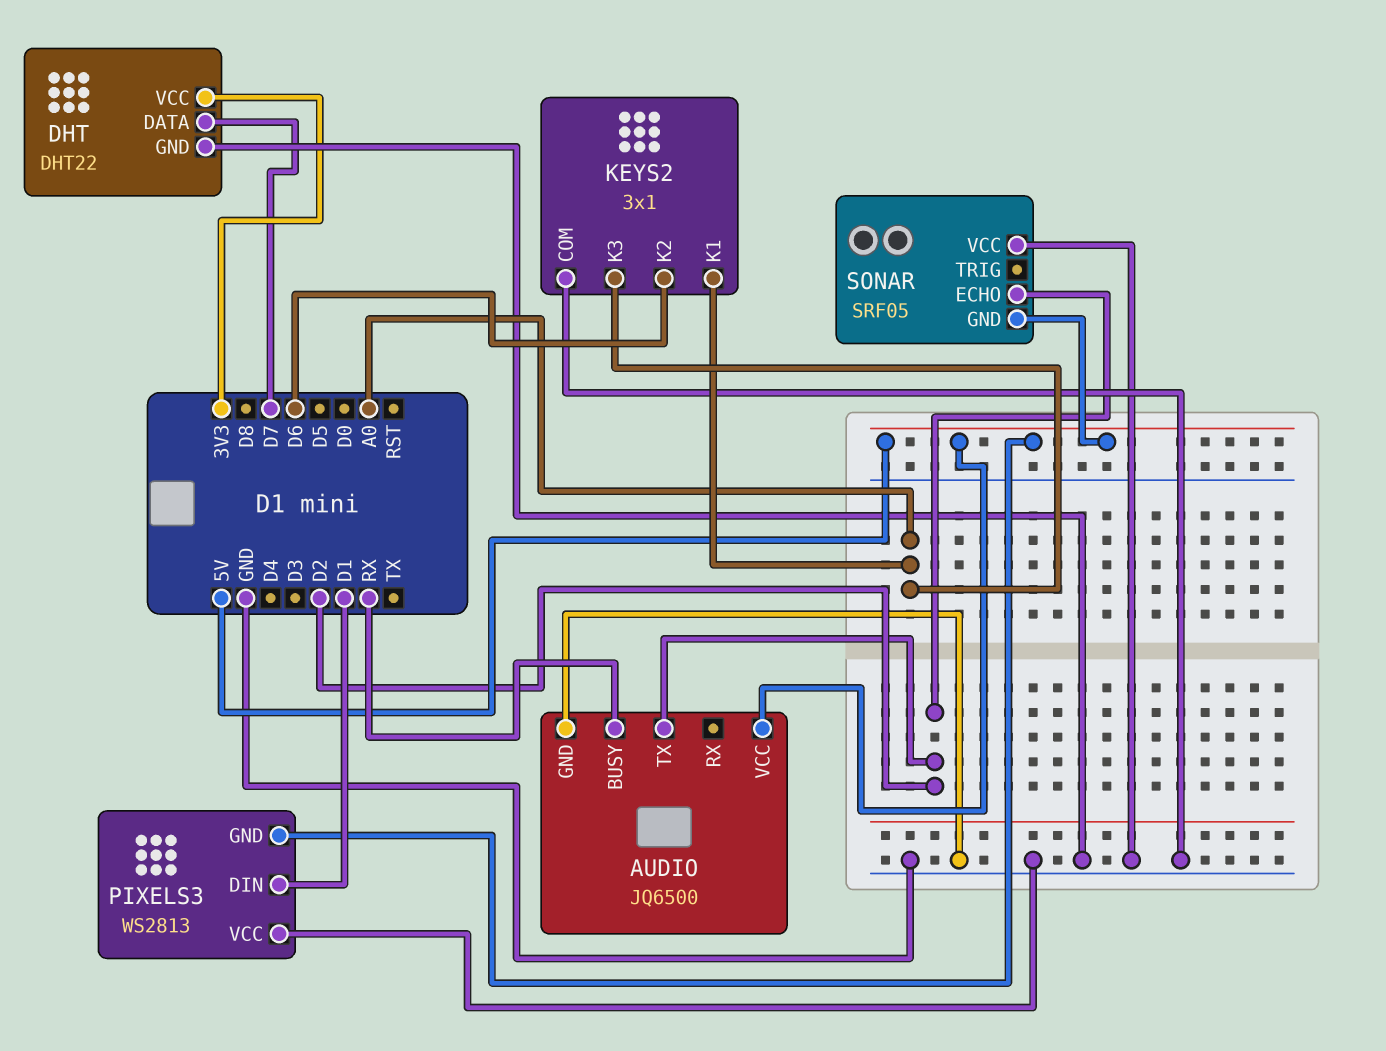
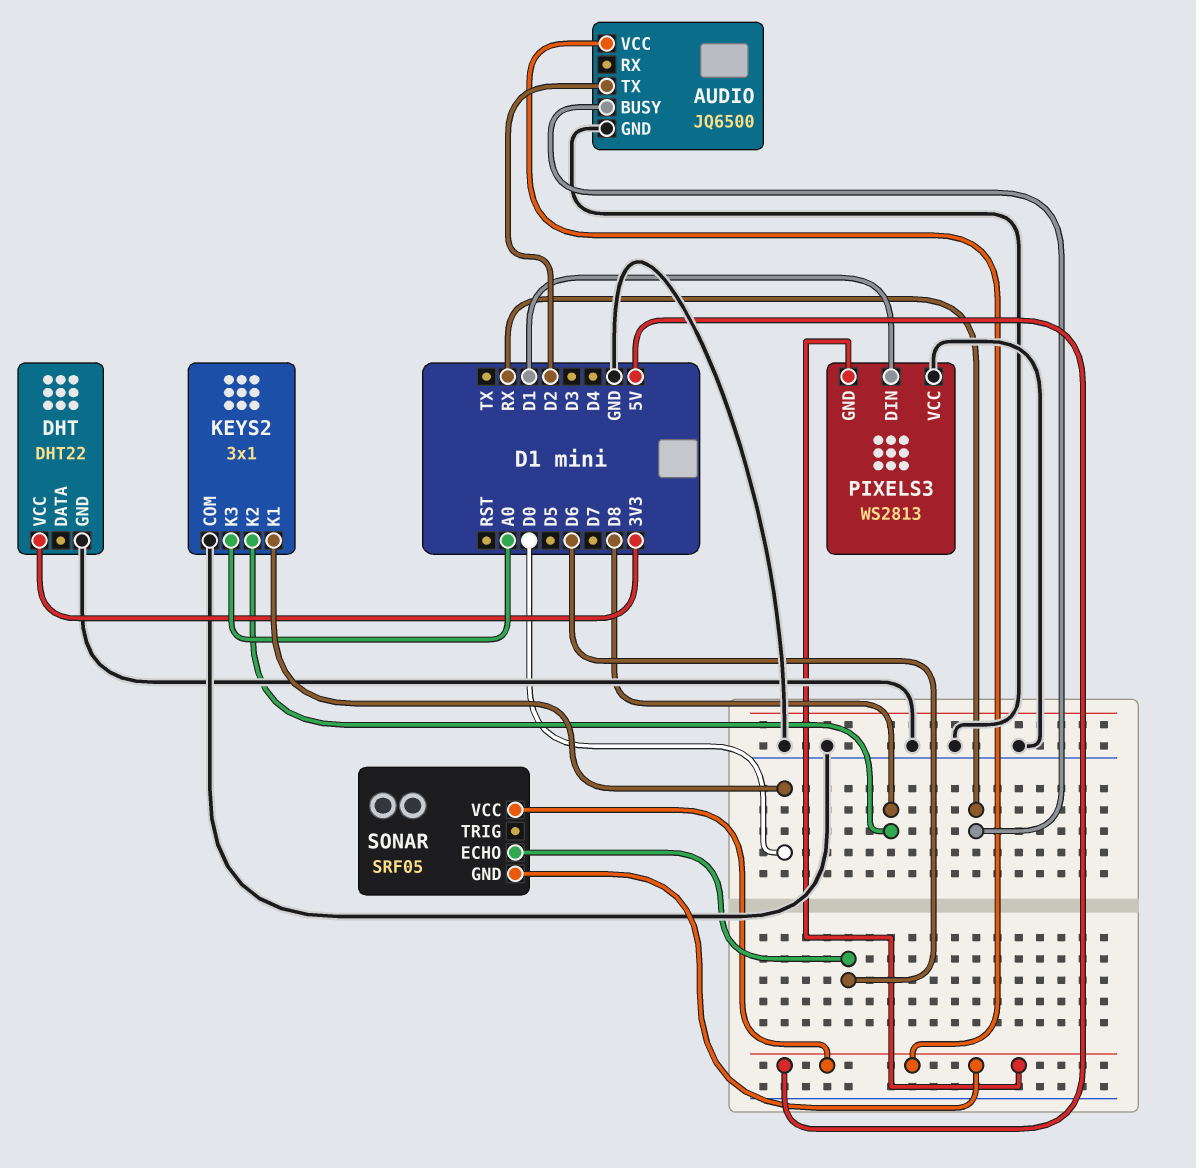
DHT pin DATA: D7 -> none
KEYS2 pin K1: A0 -> D0
KEYS2 pin K2: D6 -> D8
SONAR pin ECHO: D2 -> D6
SONAR pin VCC: GND -> 5V

